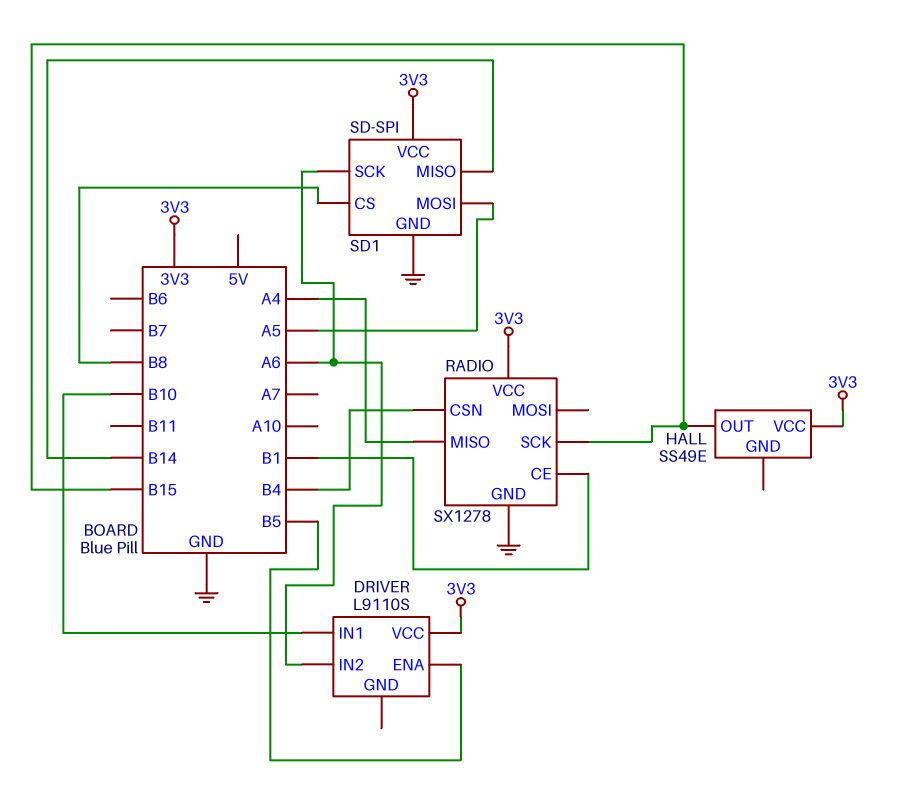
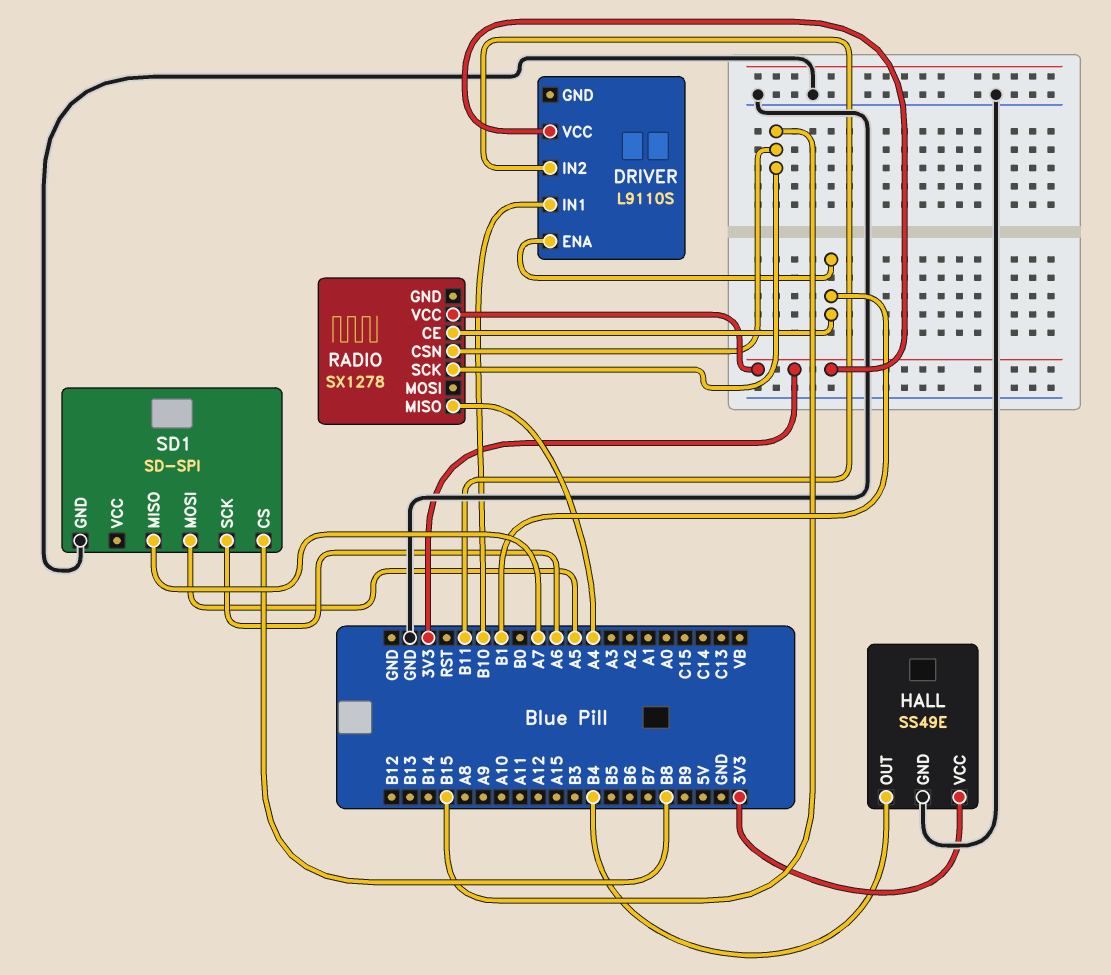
DRIVER pin ENA: B5 -> B1
DRIVER pin IN2: A6 -> B11
HALL pin GND: none -> GND
HALL pin OUT: B15 -> B4
RADIO pin CSN: B4 -> B15
RADIO pin GND: GND -> none
SD1 pin MISO: B14 -> A7
SD1 pin VCC: 3V3 -> none

